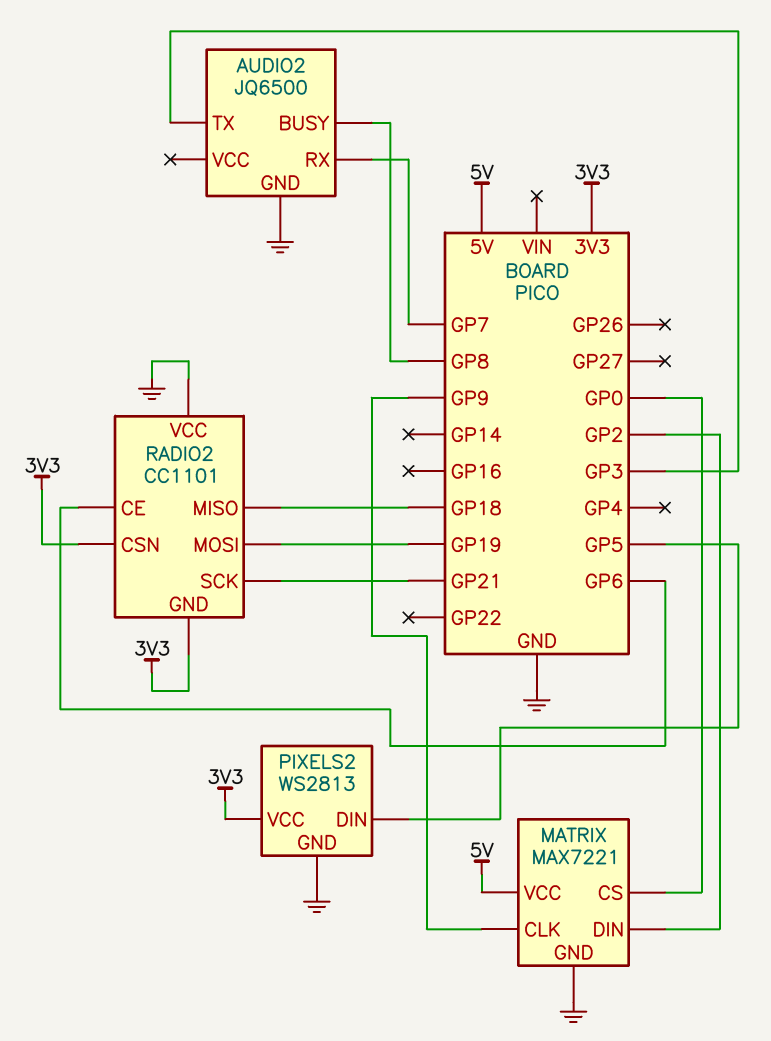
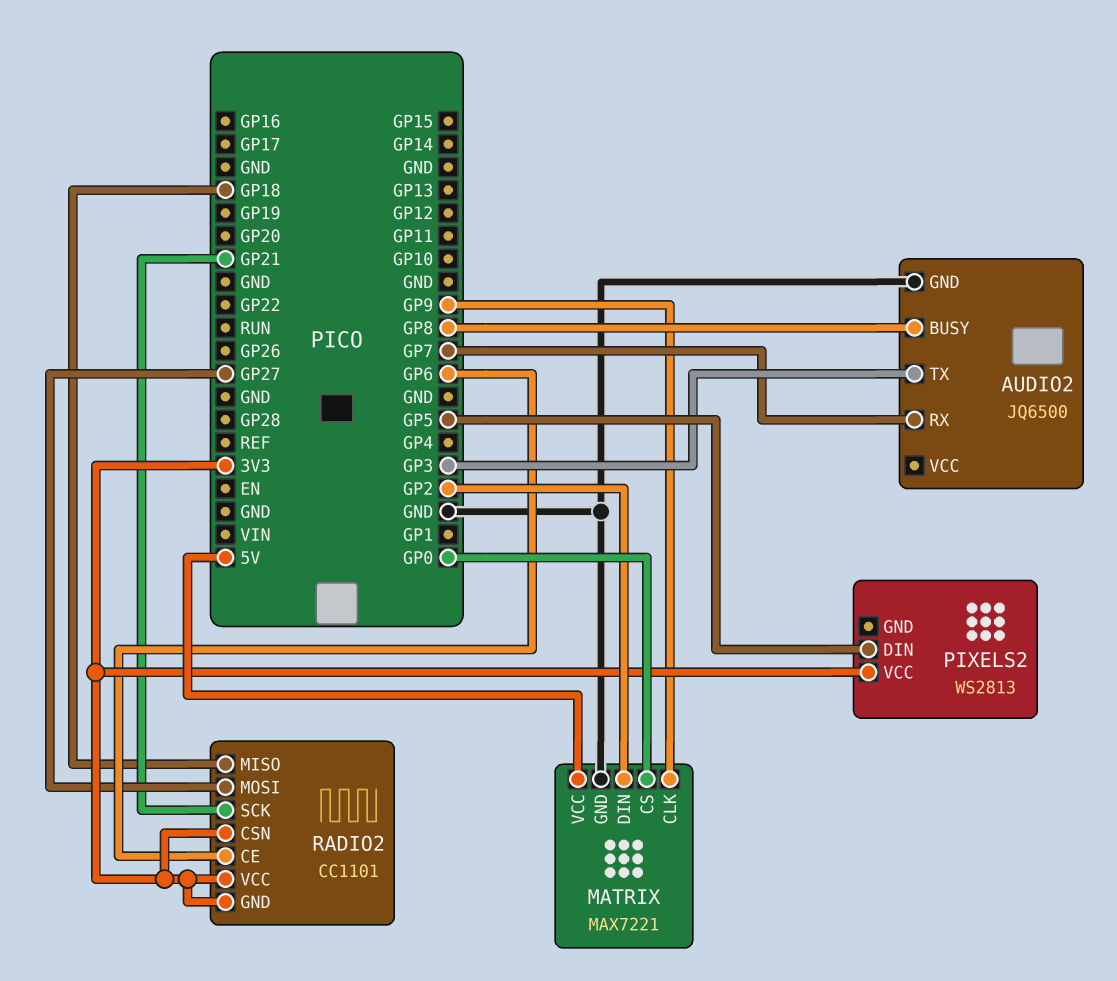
PIXELS2 pin GND: GND -> none
RADIO2 pin MOSI: GP19 -> GP27
RADIO2 pin VCC: GND -> 3V3

